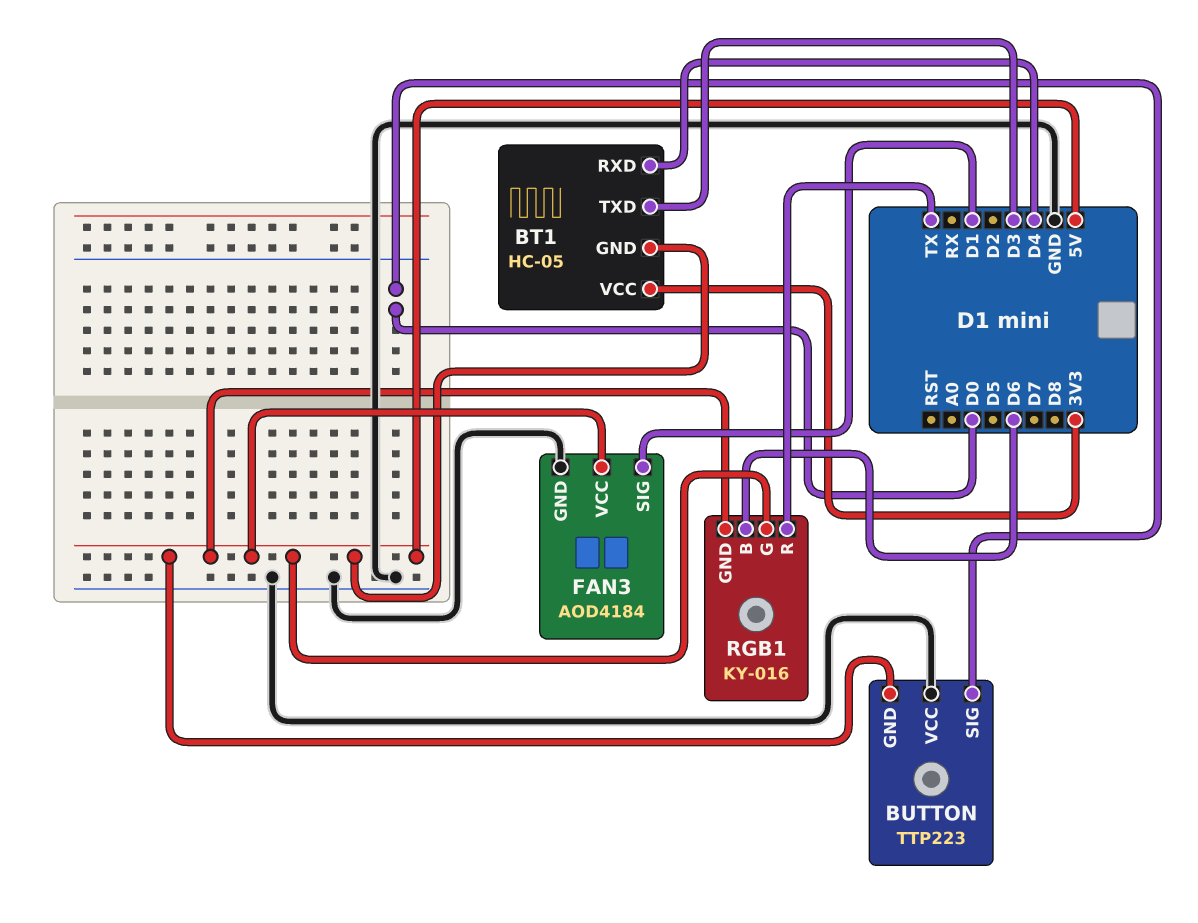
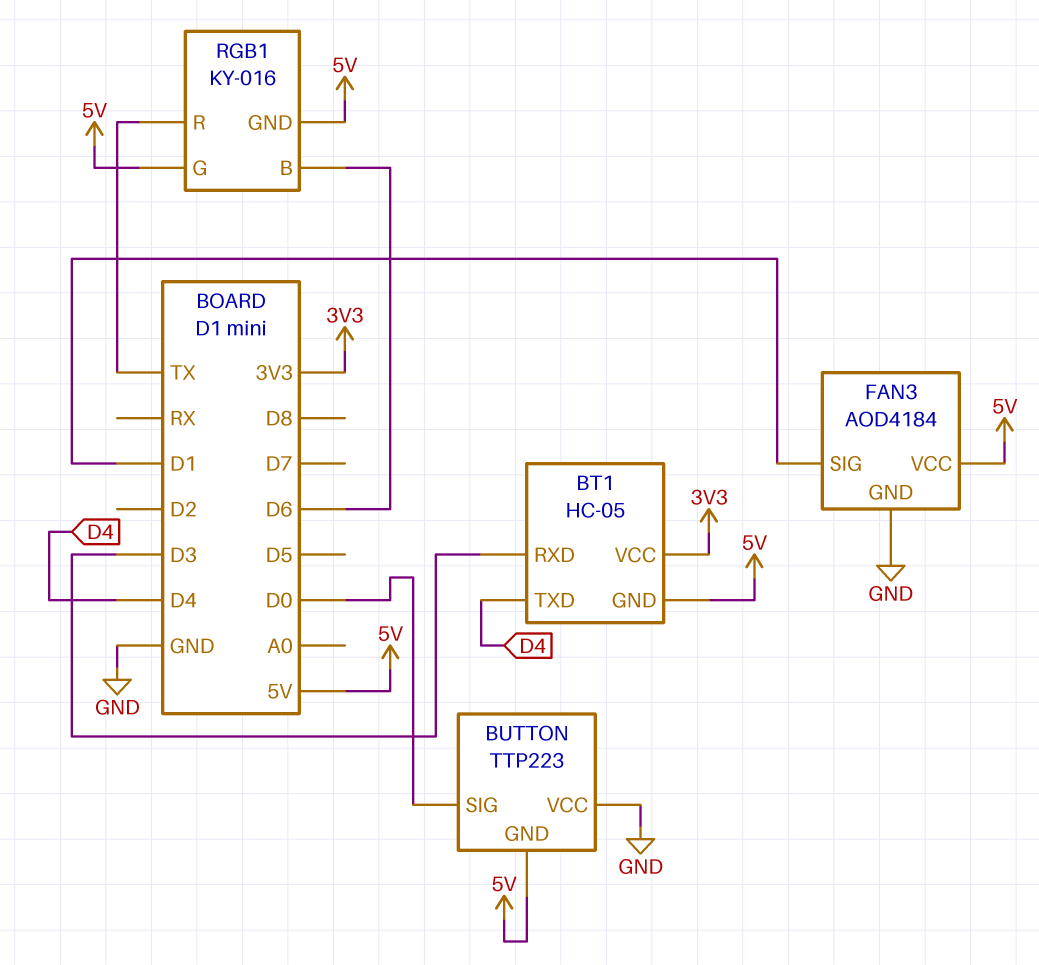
BT1 pin RXD: D4 -> D3
BT1 pin TXD: D3 -> D4

